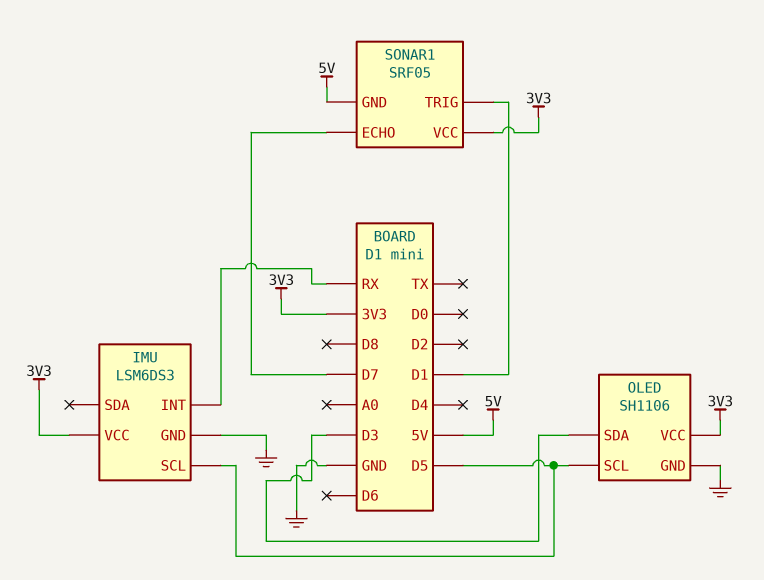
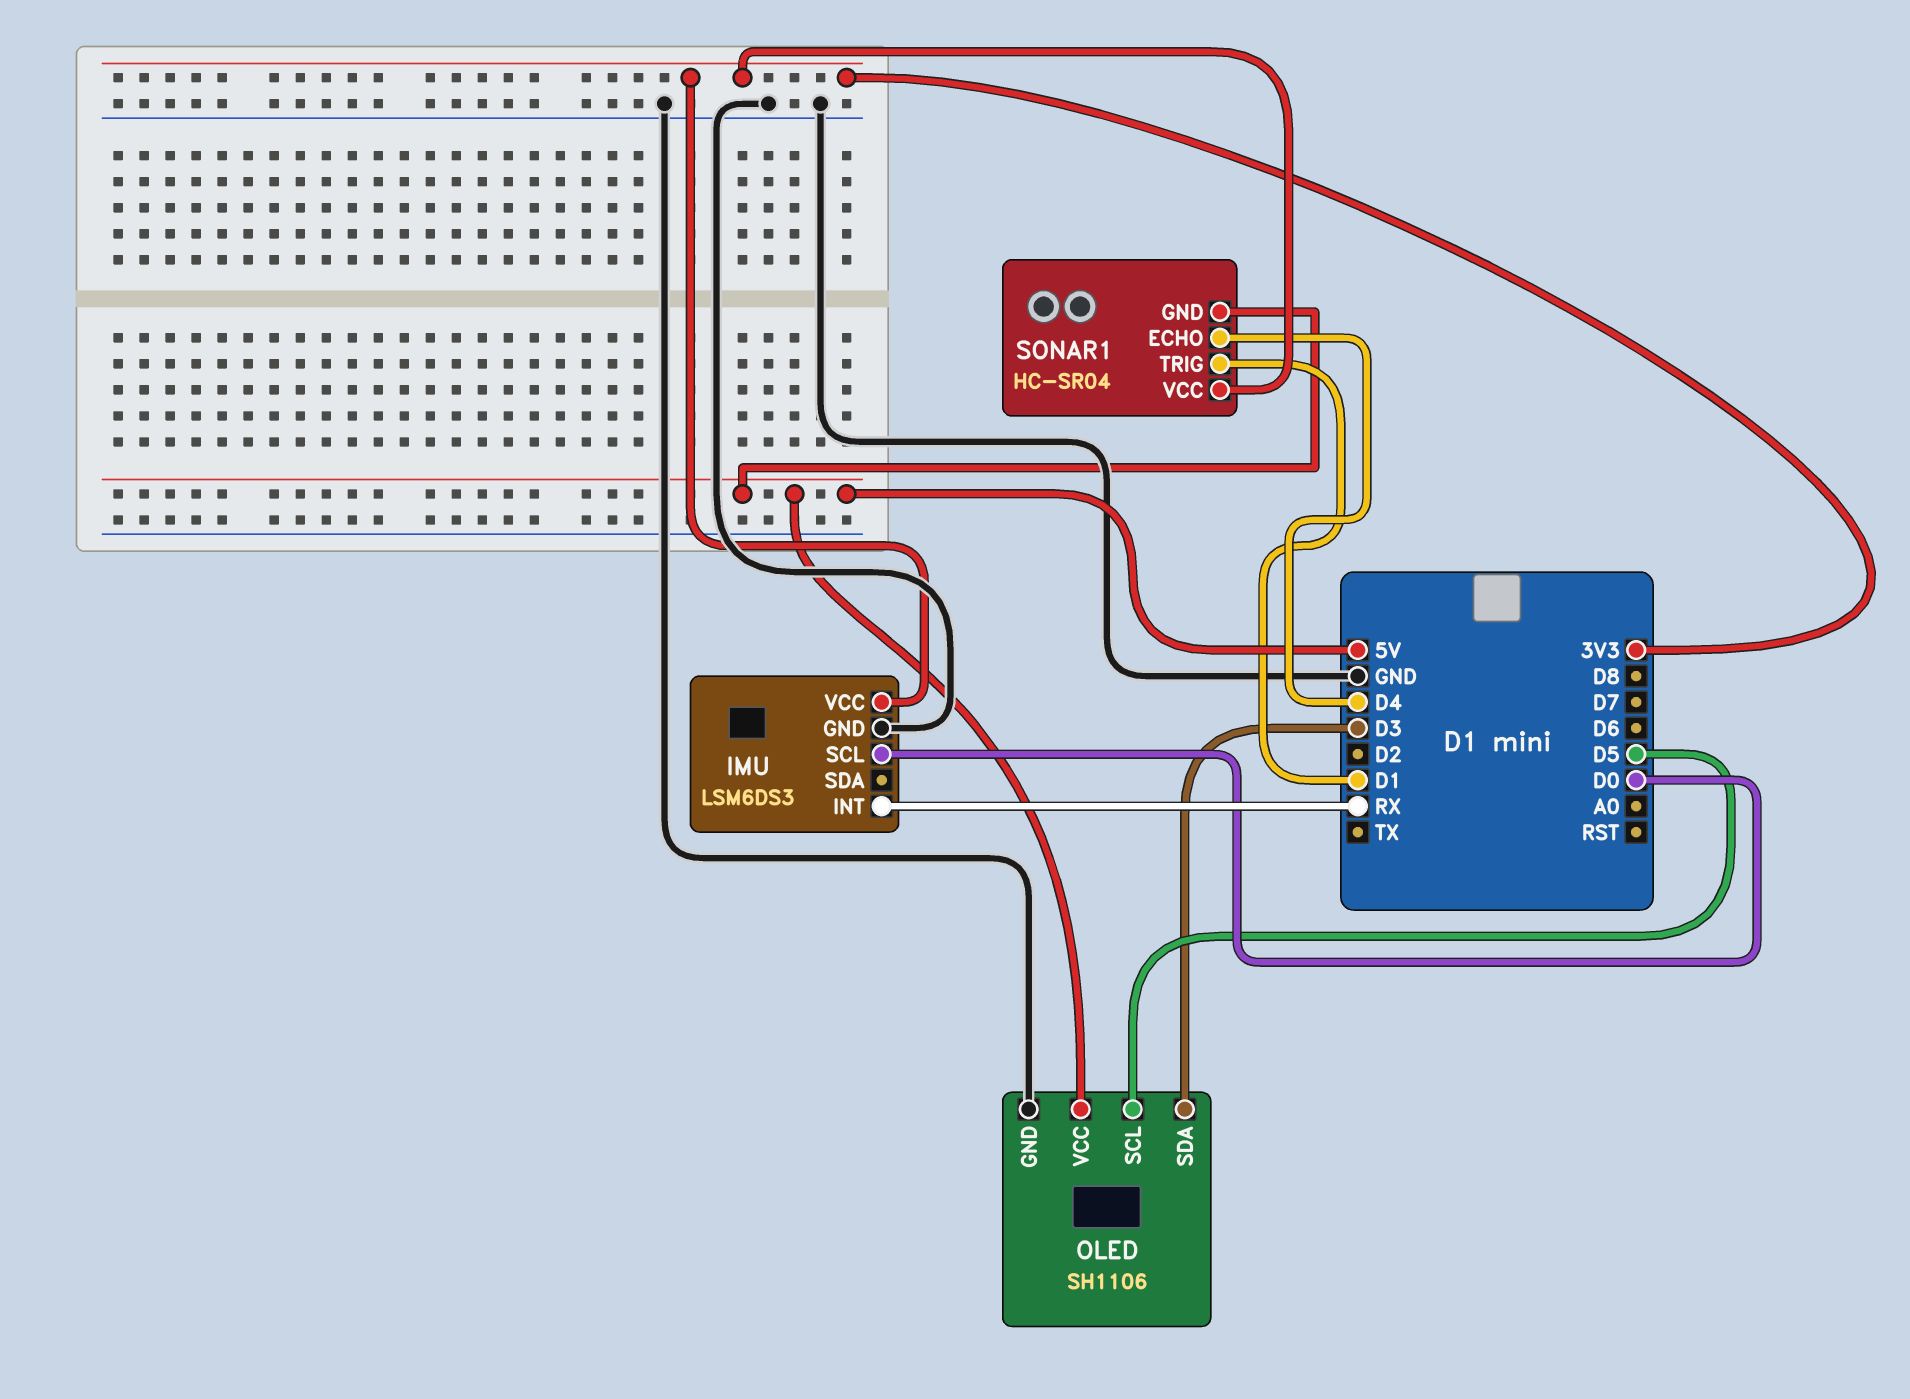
IMU pin SCL: D5 -> D0
OLED pin VCC: 3V3 -> 5V
SONAR1: SRF05 -> HC-SR04
SONAR1 pin ECHO: D7 -> D4

